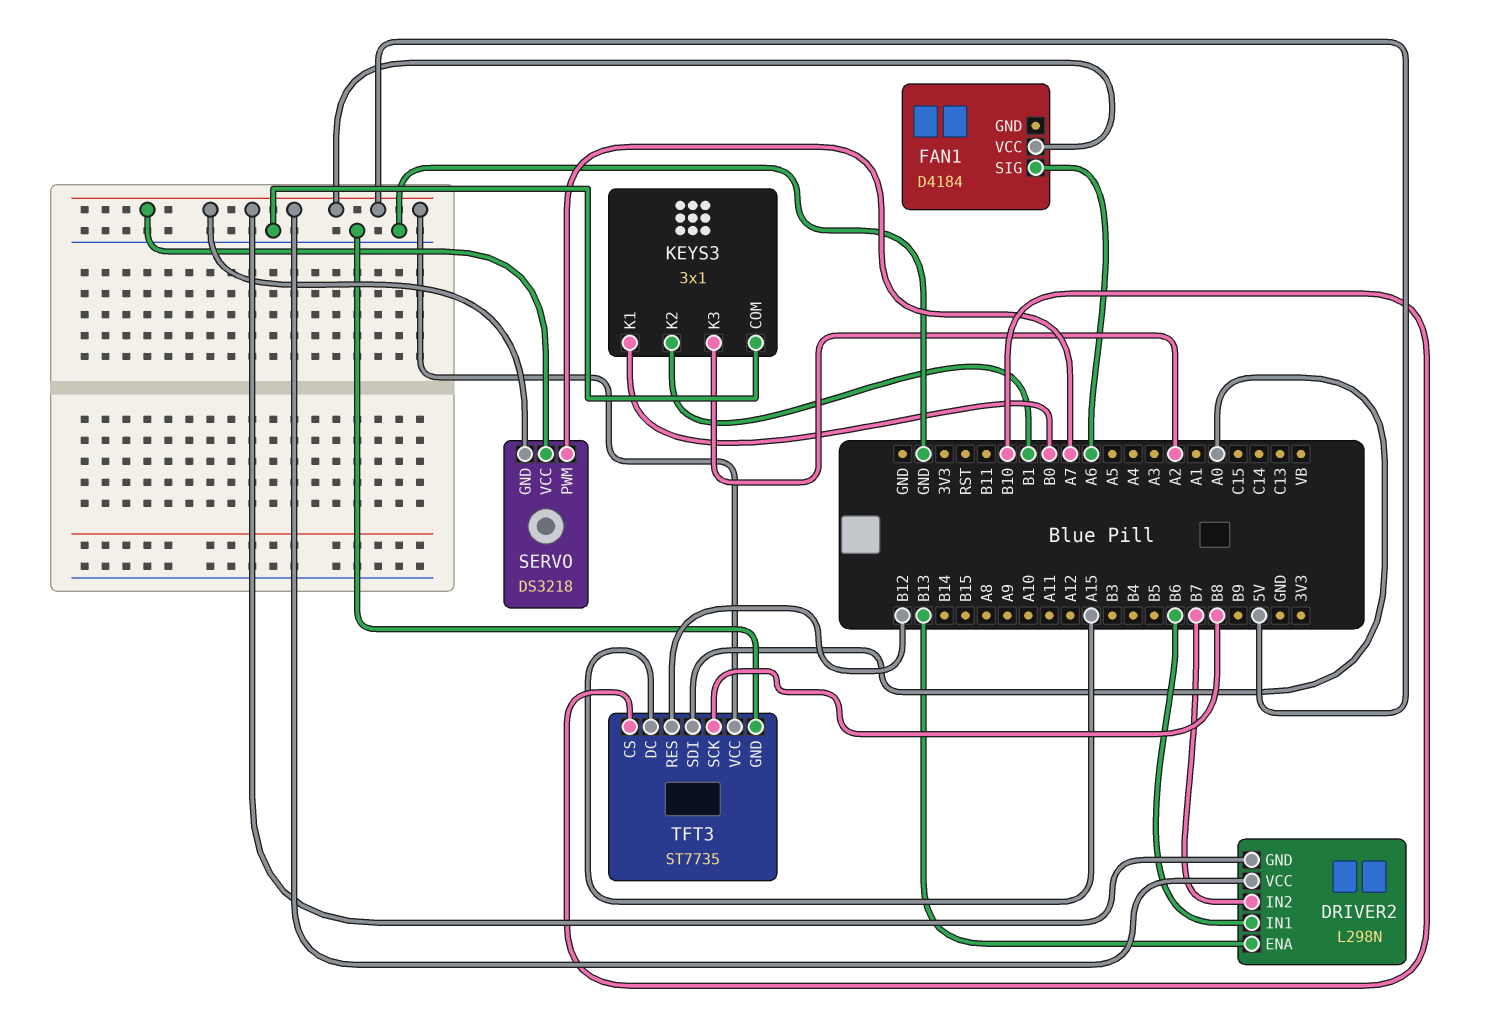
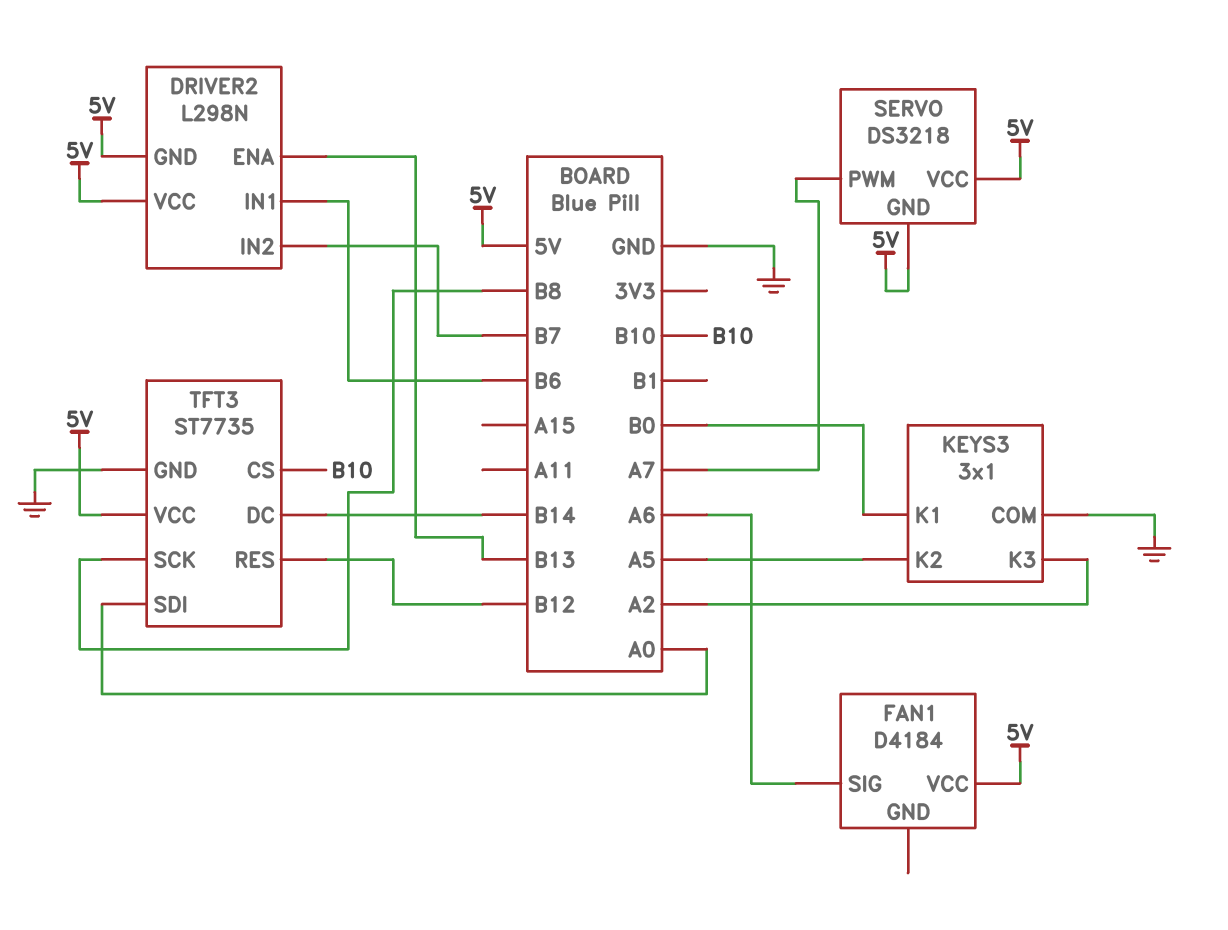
KEYS3 pin K2: B1 -> A5
TFT3 pin DC: A15 -> B14

